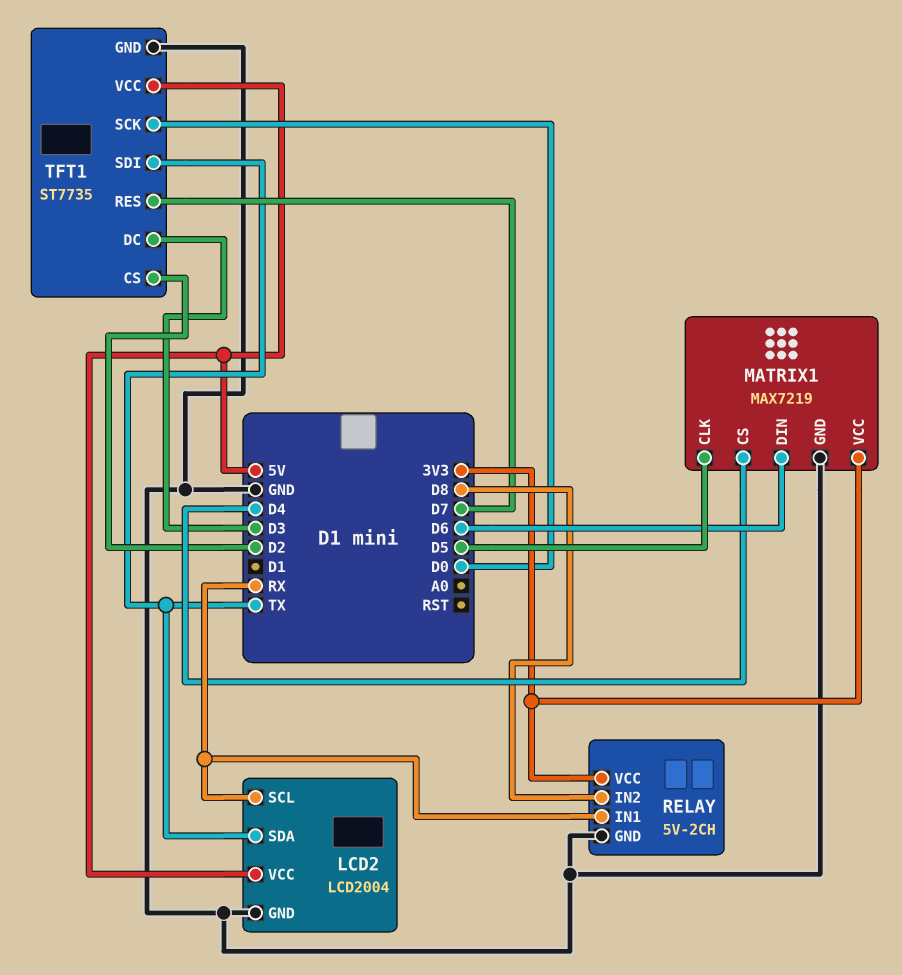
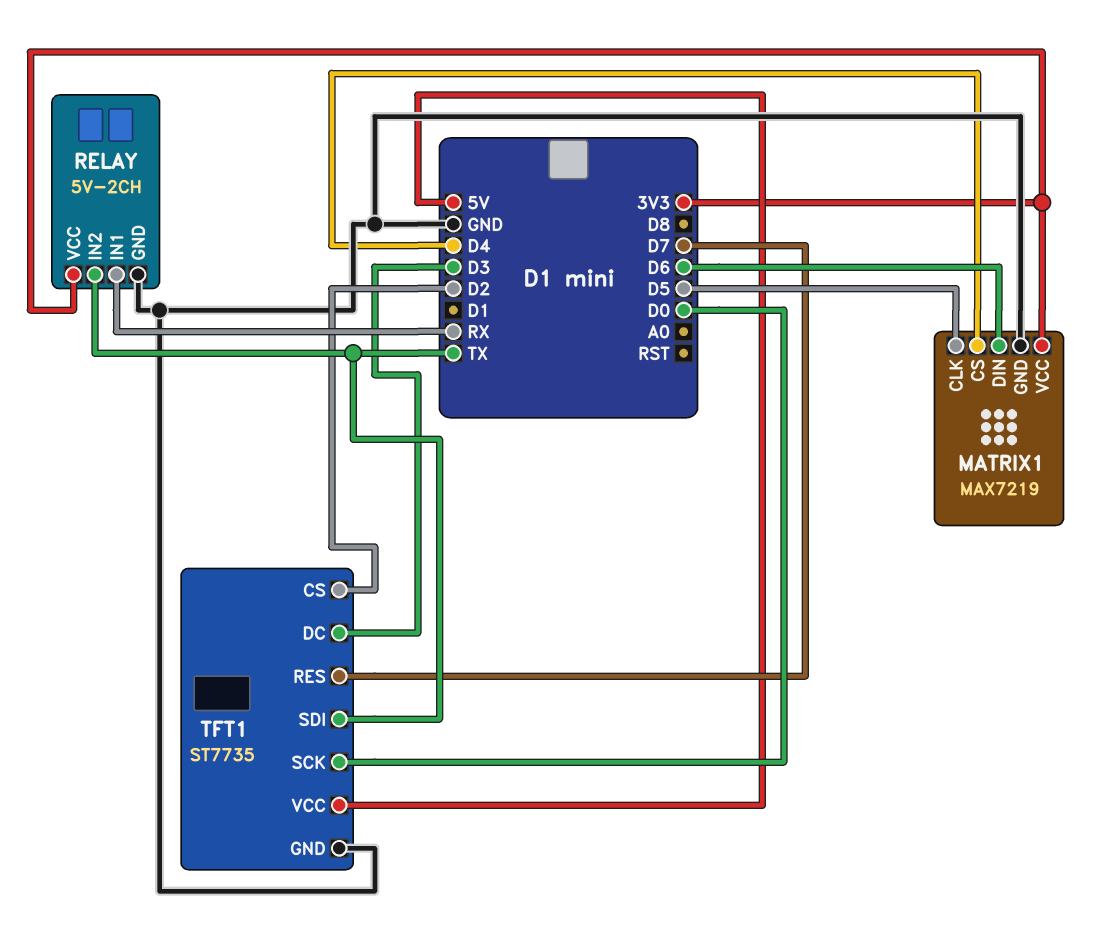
LCD2: LCD2004 -> none
LCD2 pin GND: GND -> none
LCD2 pin SCL: RX -> none
LCD2 pin SDA: TX -> none
LCD2 pin VCC: 5V -> none
RELAY pin IN2: D8 -> TX

